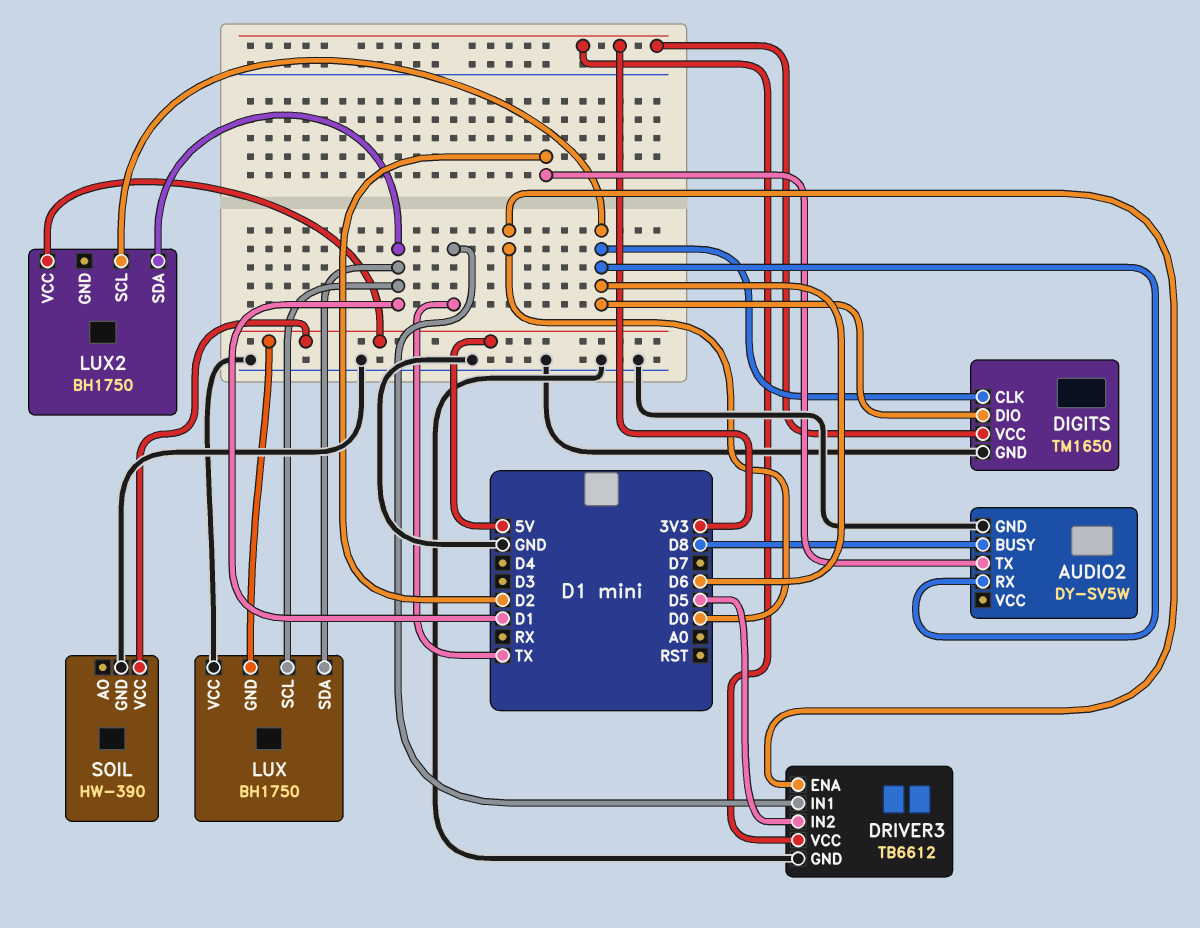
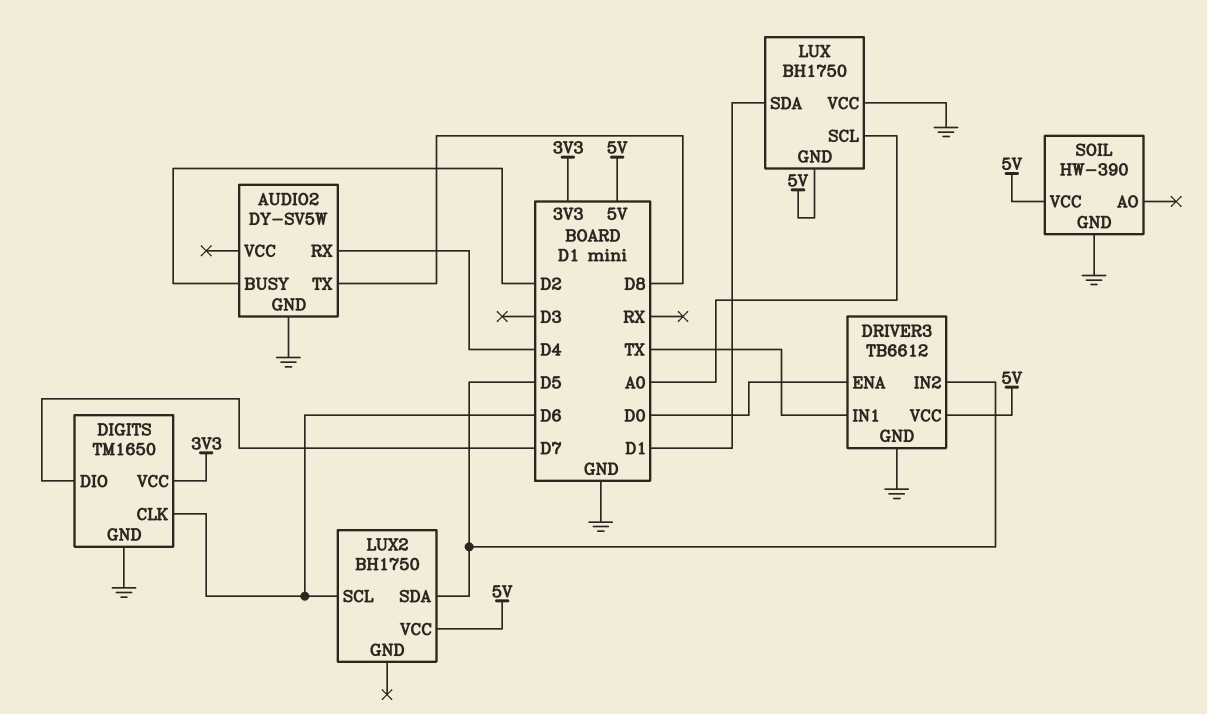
AUDIO2 pin BUSY: D8 -> D2
AUDIO2 pin RX: D6 -> D4
AUDIO2 pin TX: D2 -> D8
DIGITS pin DIO: D6 -> D7
DRIVER3 pin VCC: 3V3 -> 5V
LUX pin SCL: D1 -> A0
LUX2 pin SDA: D1 -> D5

